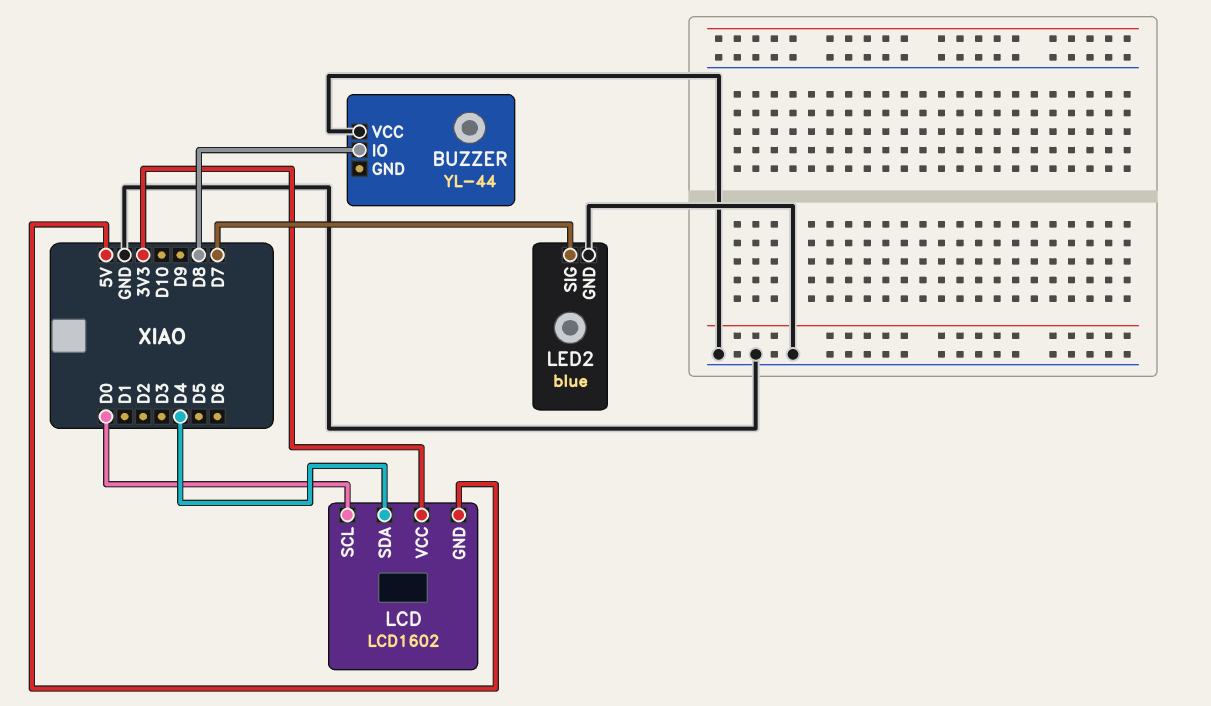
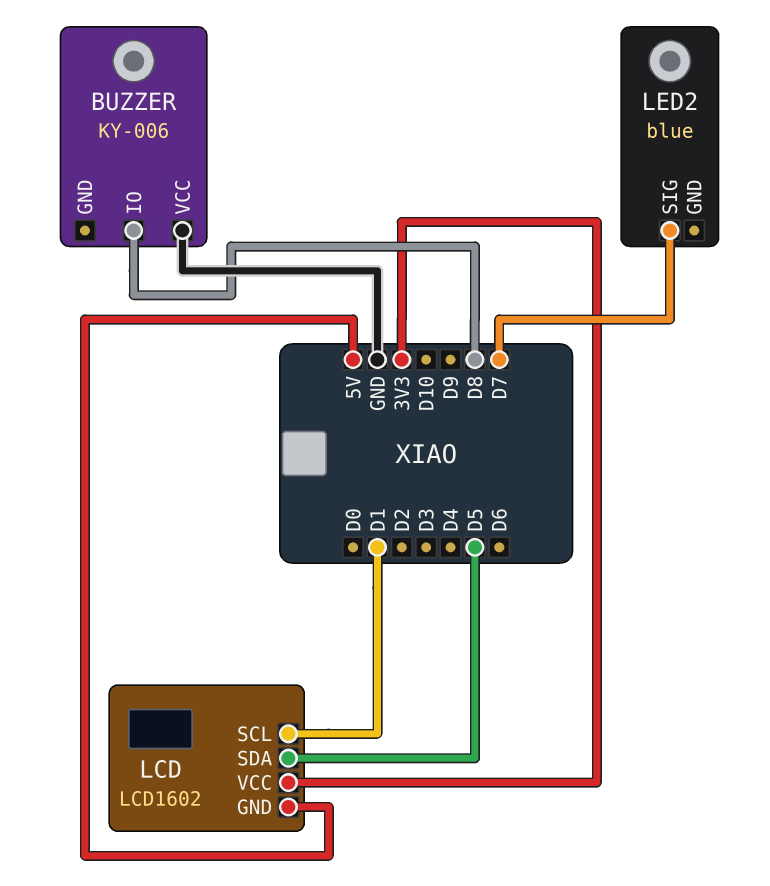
BUZZER: YL-44 -> KY-006
LCD pin SCL: D0 -> D1
LCD pin SDA: D4 -> D5
LED2 pin GND: GND -> none

